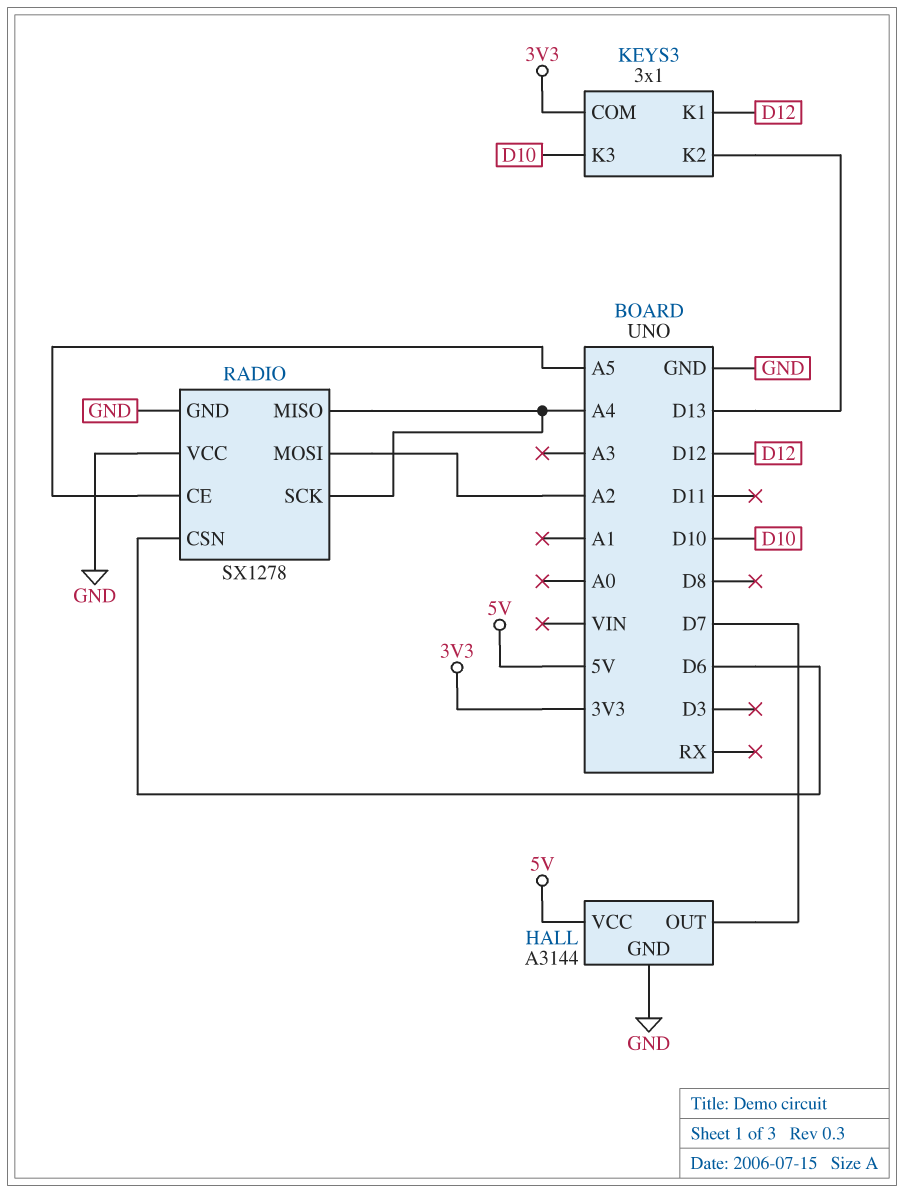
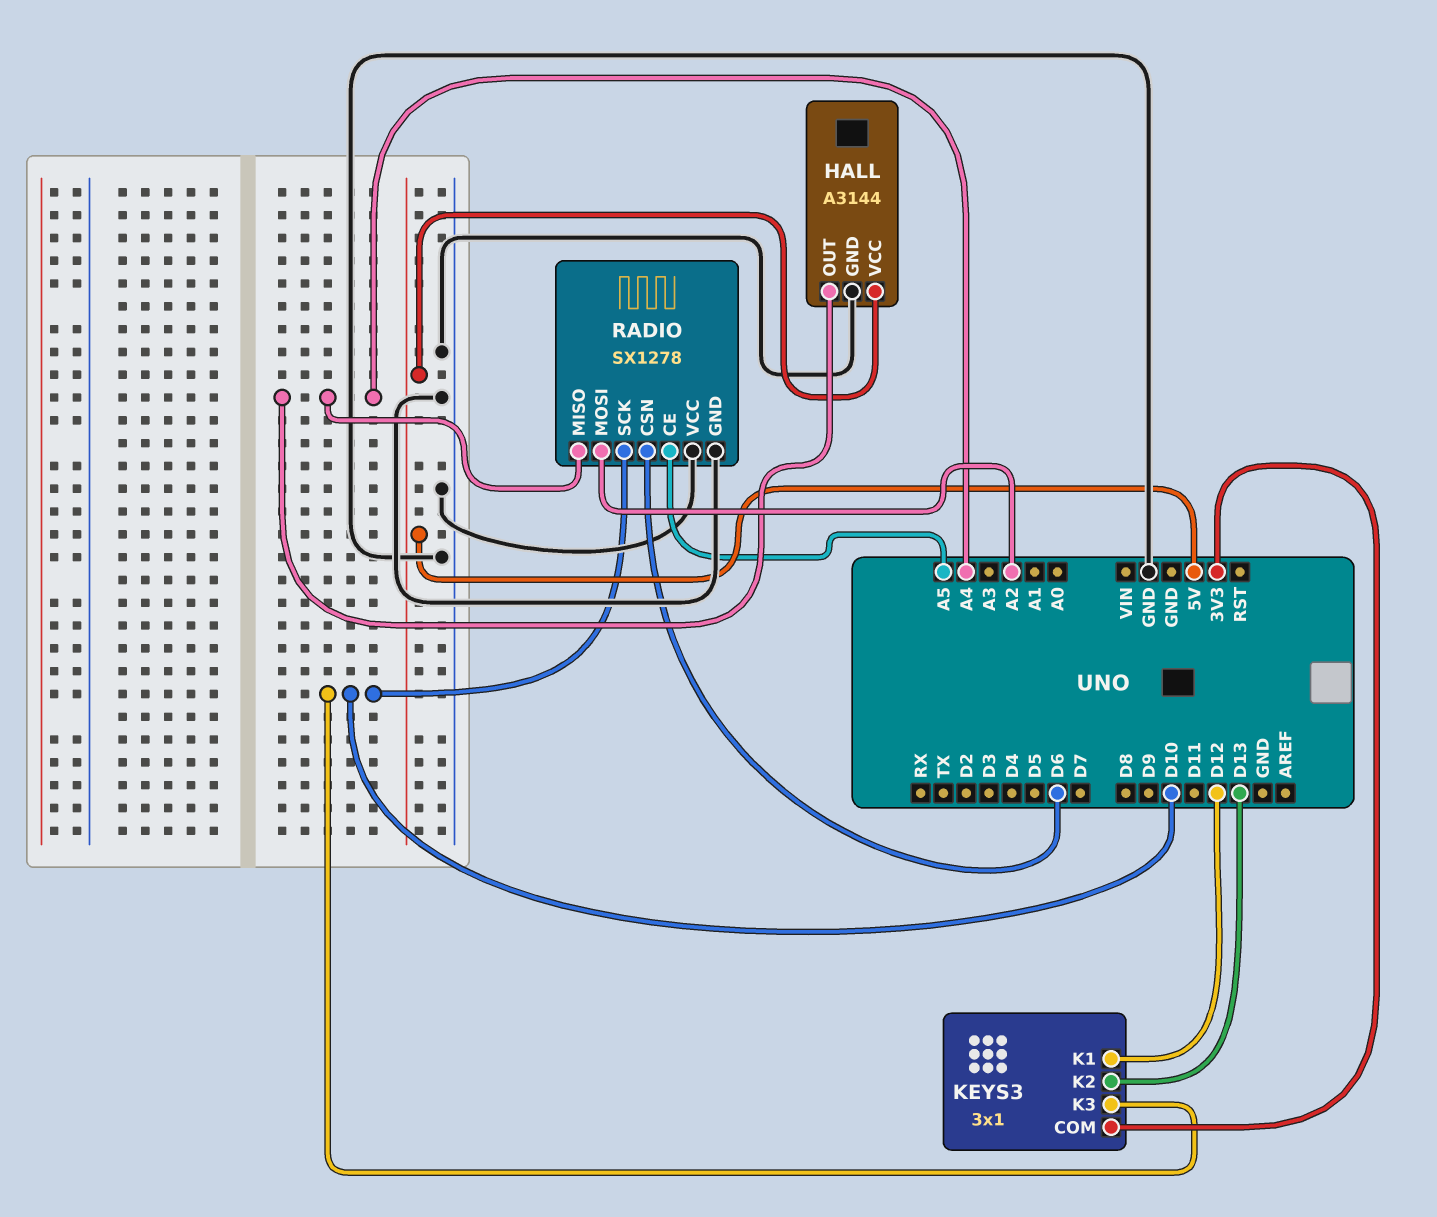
HALL pin OUT: D7 -> A4
RADIO pin SCK: A4 -> D10

